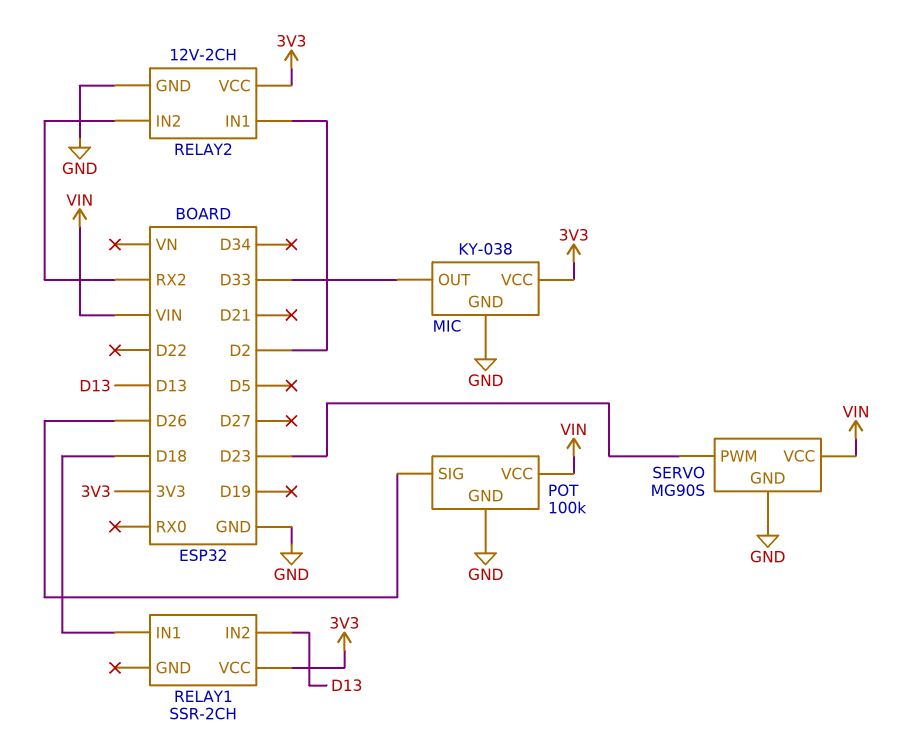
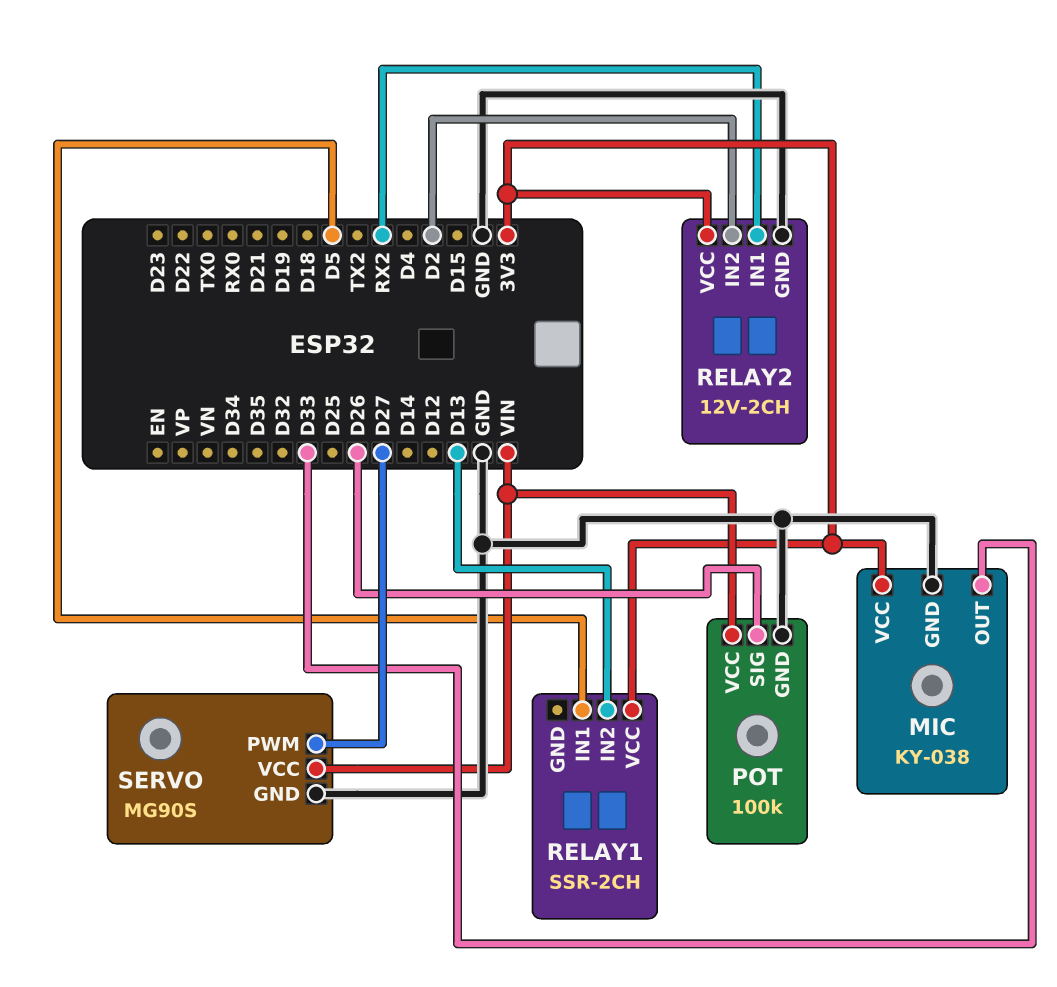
RELAY1 pin IN1: D18 -> D5
RELAY2 pin IN1: D2 -> RX2
RELAY2 pin IN2: RX2 -> D2
SERVO pin PWM: D23 -> D27

